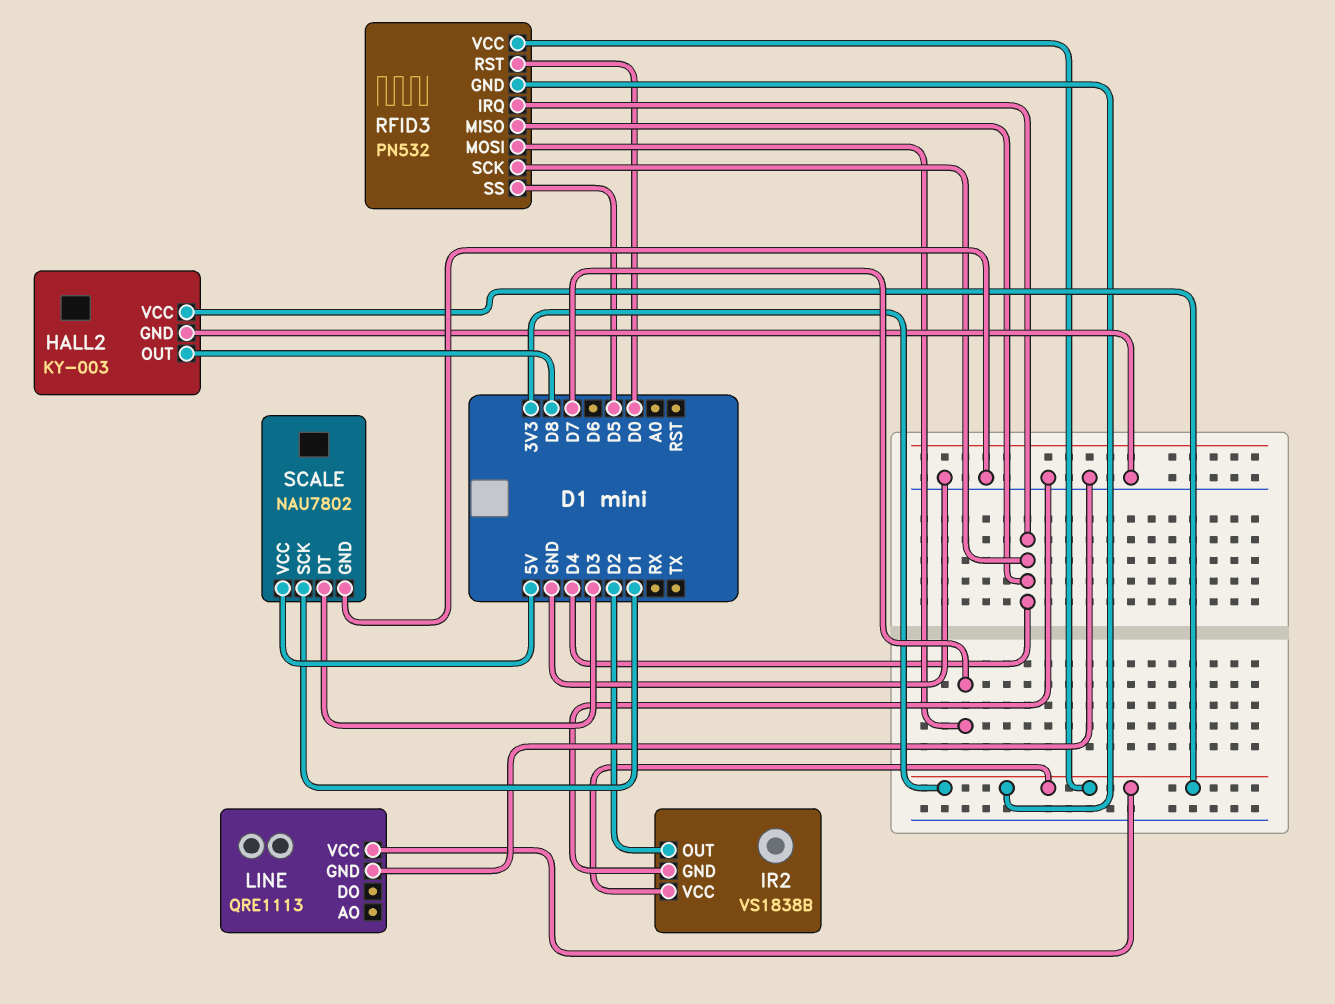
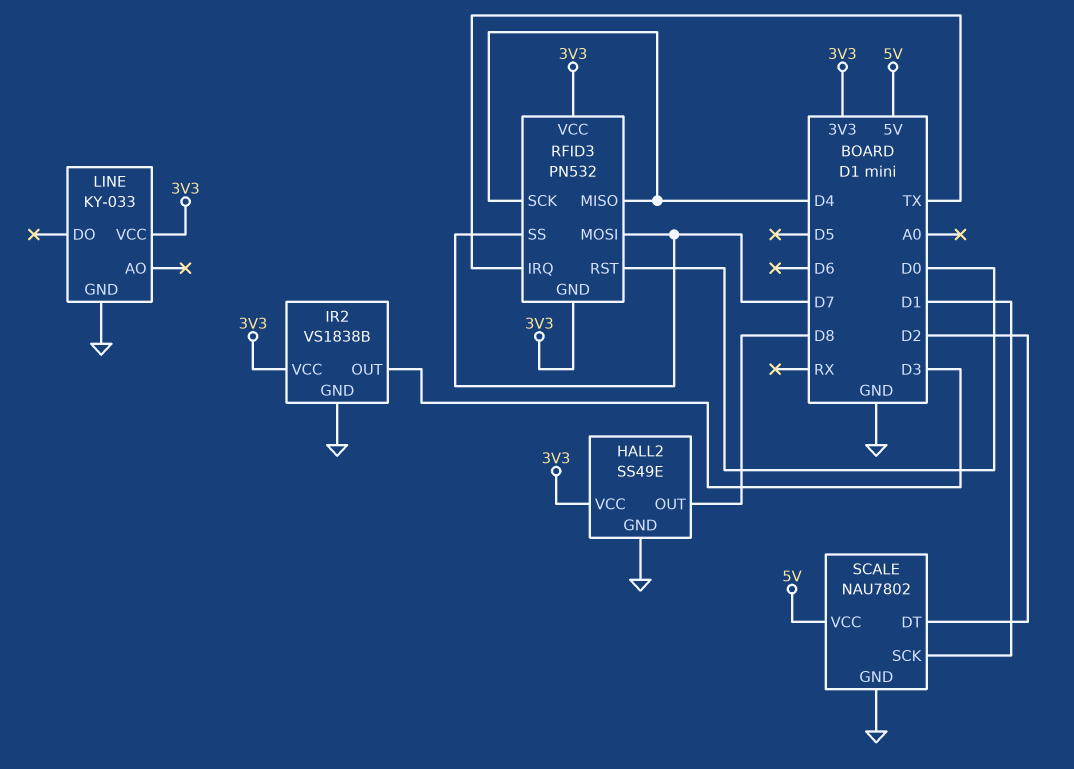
HALL2: KY-003 -> SS49E
IR2 pin OUT: D2 -> D3
LINE: QRE1113 -> KY-033
RFID3 pin IRQ: D4 -> TX
RFID3 pin SS: D5 -> D7
SCALE pin DT: D3 -> D2

